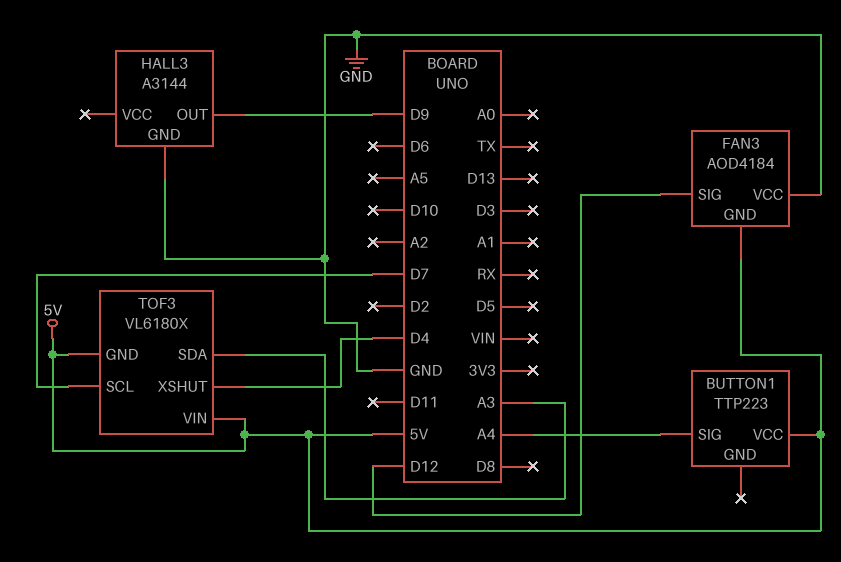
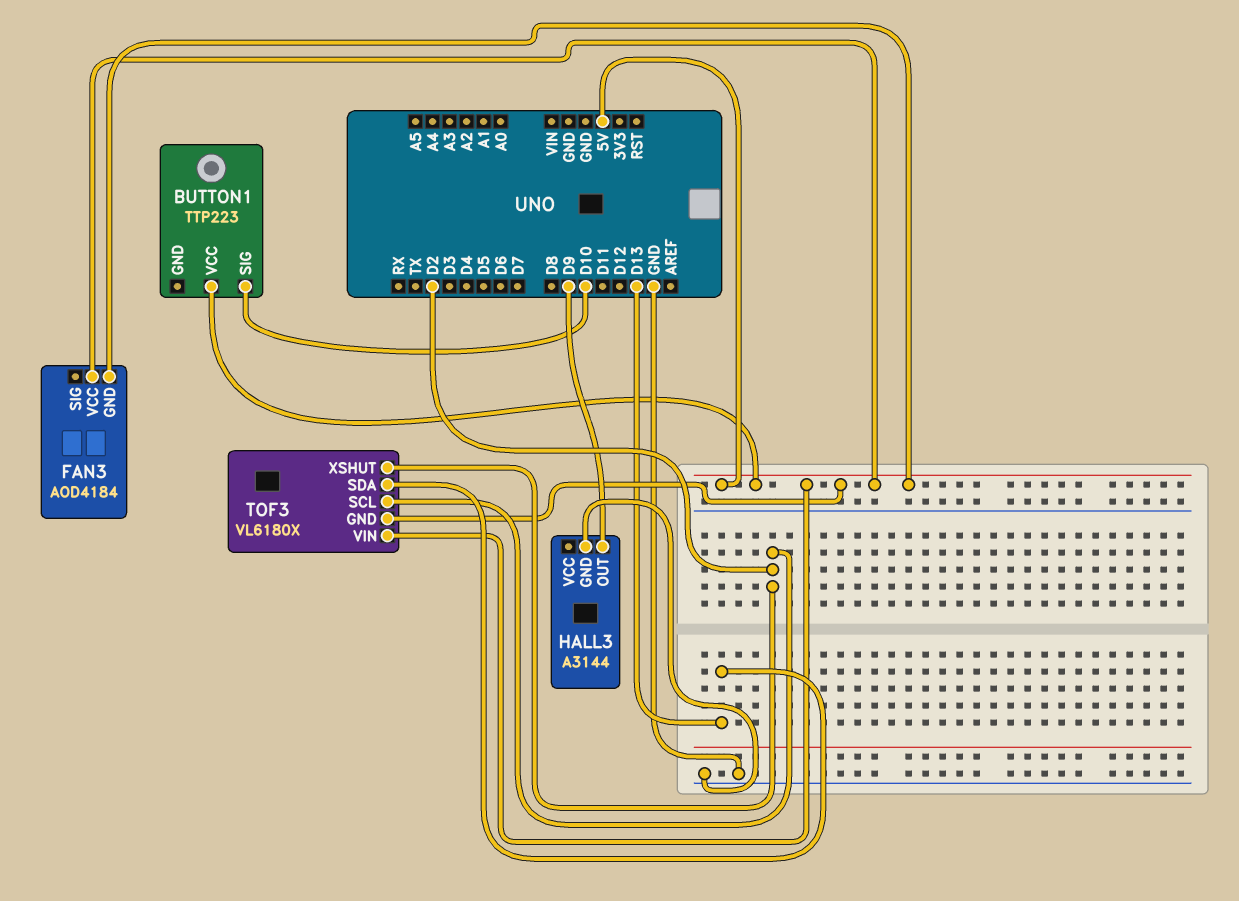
BUTTON1 pin SIG: A4 -> D10
FAN3 pin SIG: D12 -> none
FAN3 pin VCC: GND -> 5V
TOF3 pin SCL: D7 -> D2
TOF3 pin SDA: A3 -> D13
TOF3 pin XSHUT: D4 -> D2

